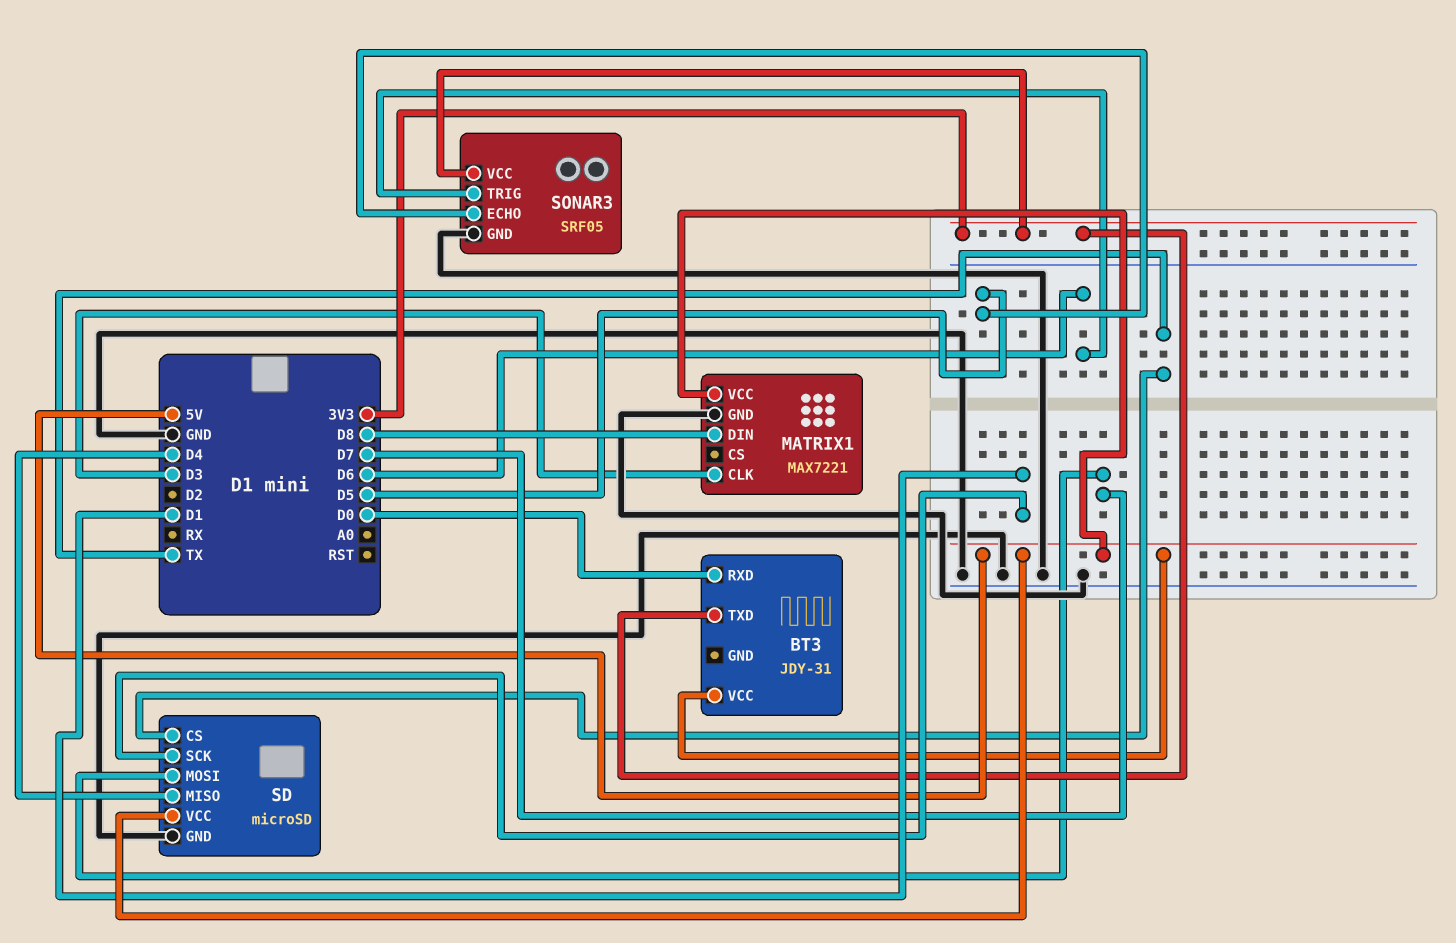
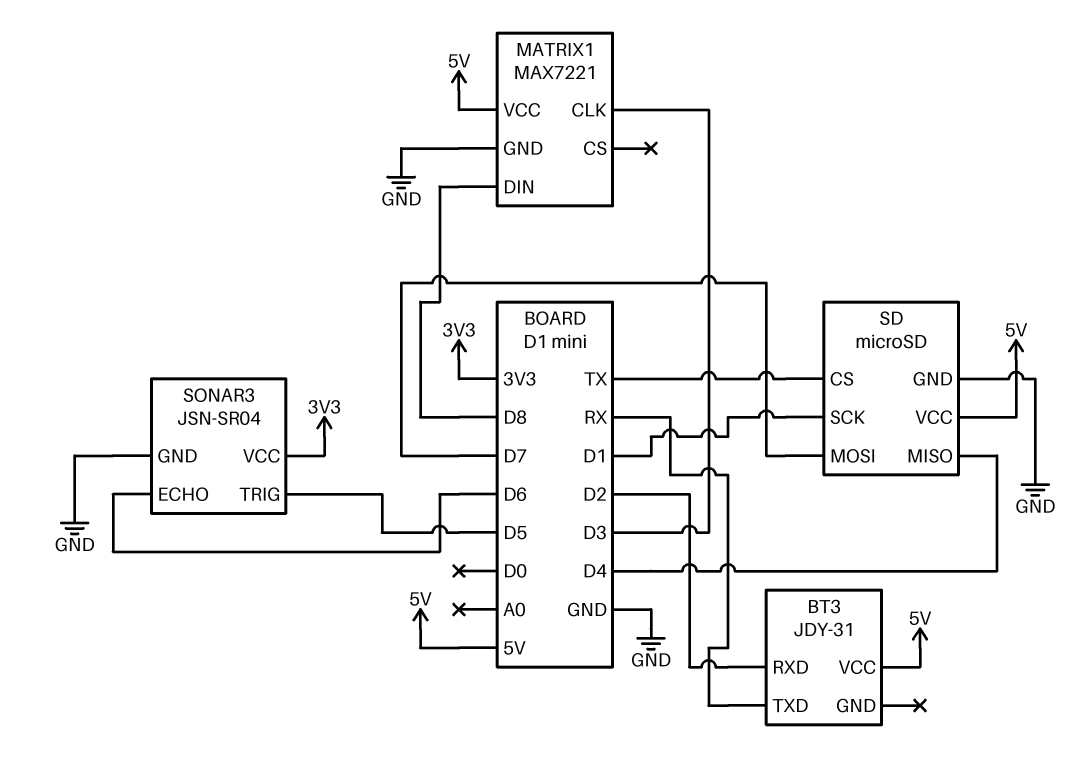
BT3 pin RXD: D0 -> D2
BT3 pin TXD: 3V3 -> RX
SONAR3: SRF05 -> JSN-SR04
SONAR3 pin ECHO: D5 -> D6
SONAR3 pin TRIG: D6 -> D5

